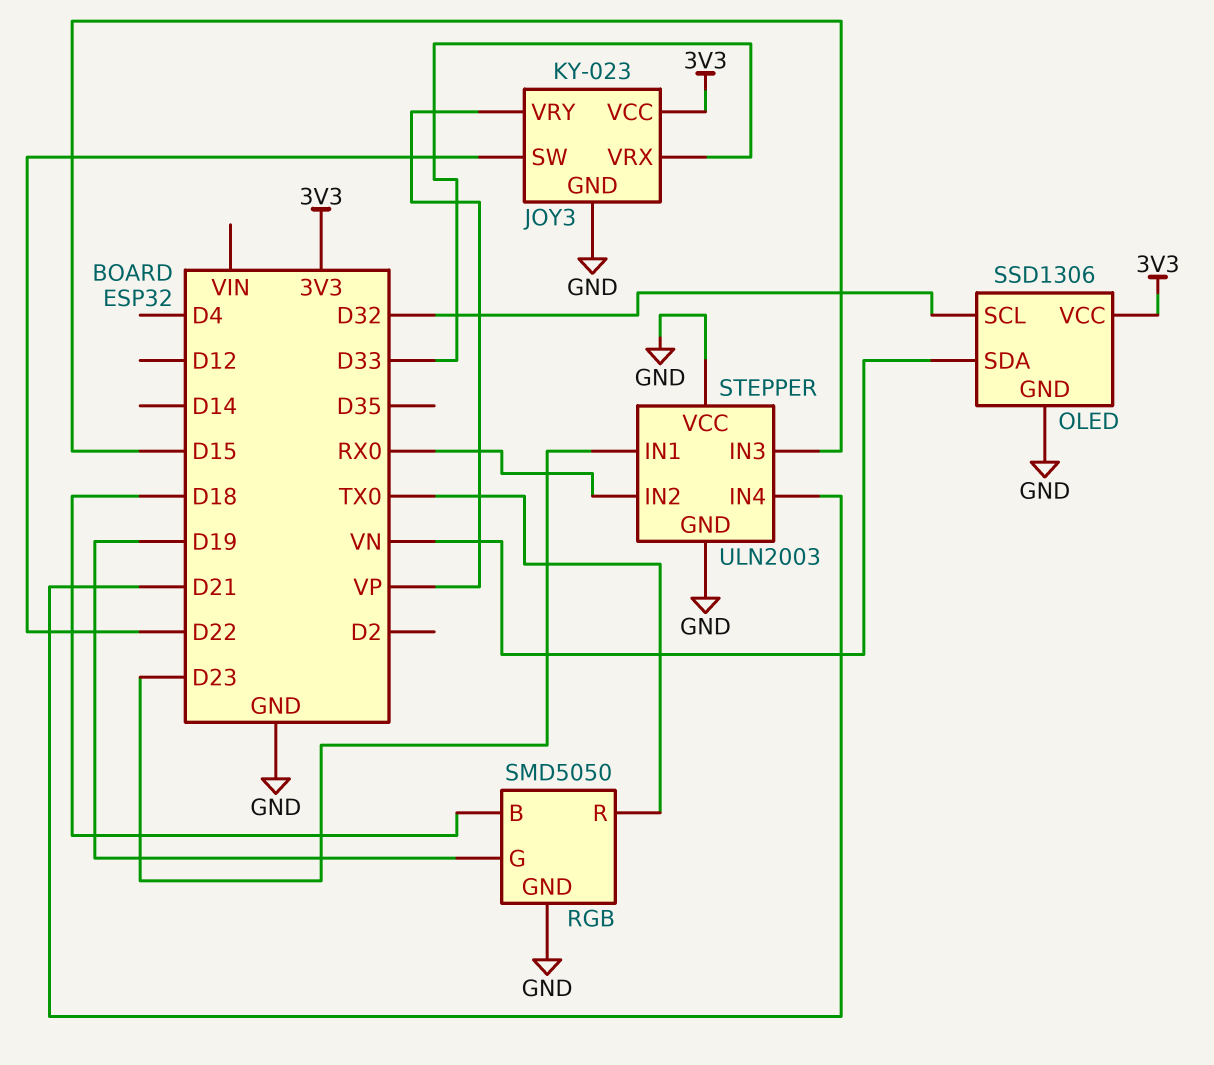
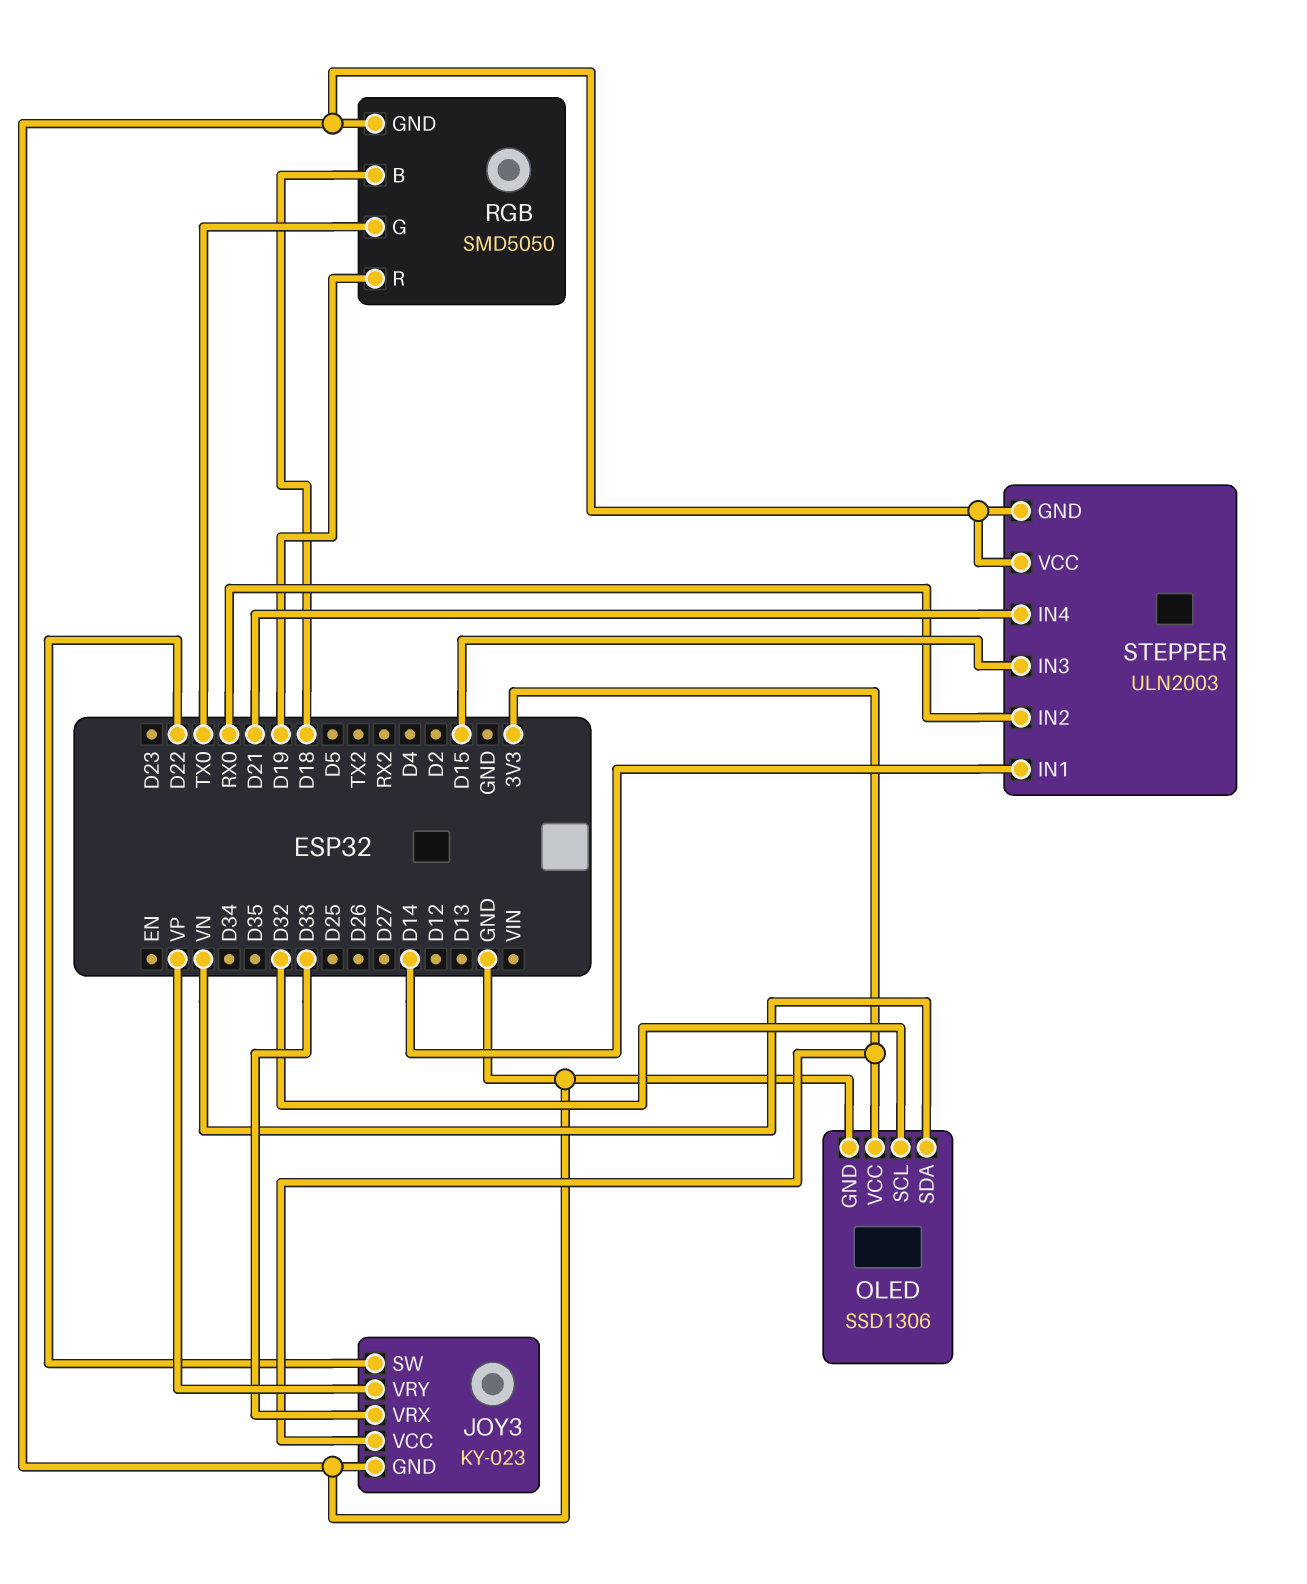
RGB pin G: D19 -> TX0
RGB pin R: TX0 -> D19
STEPPER pin IN1: D23 -> D14

